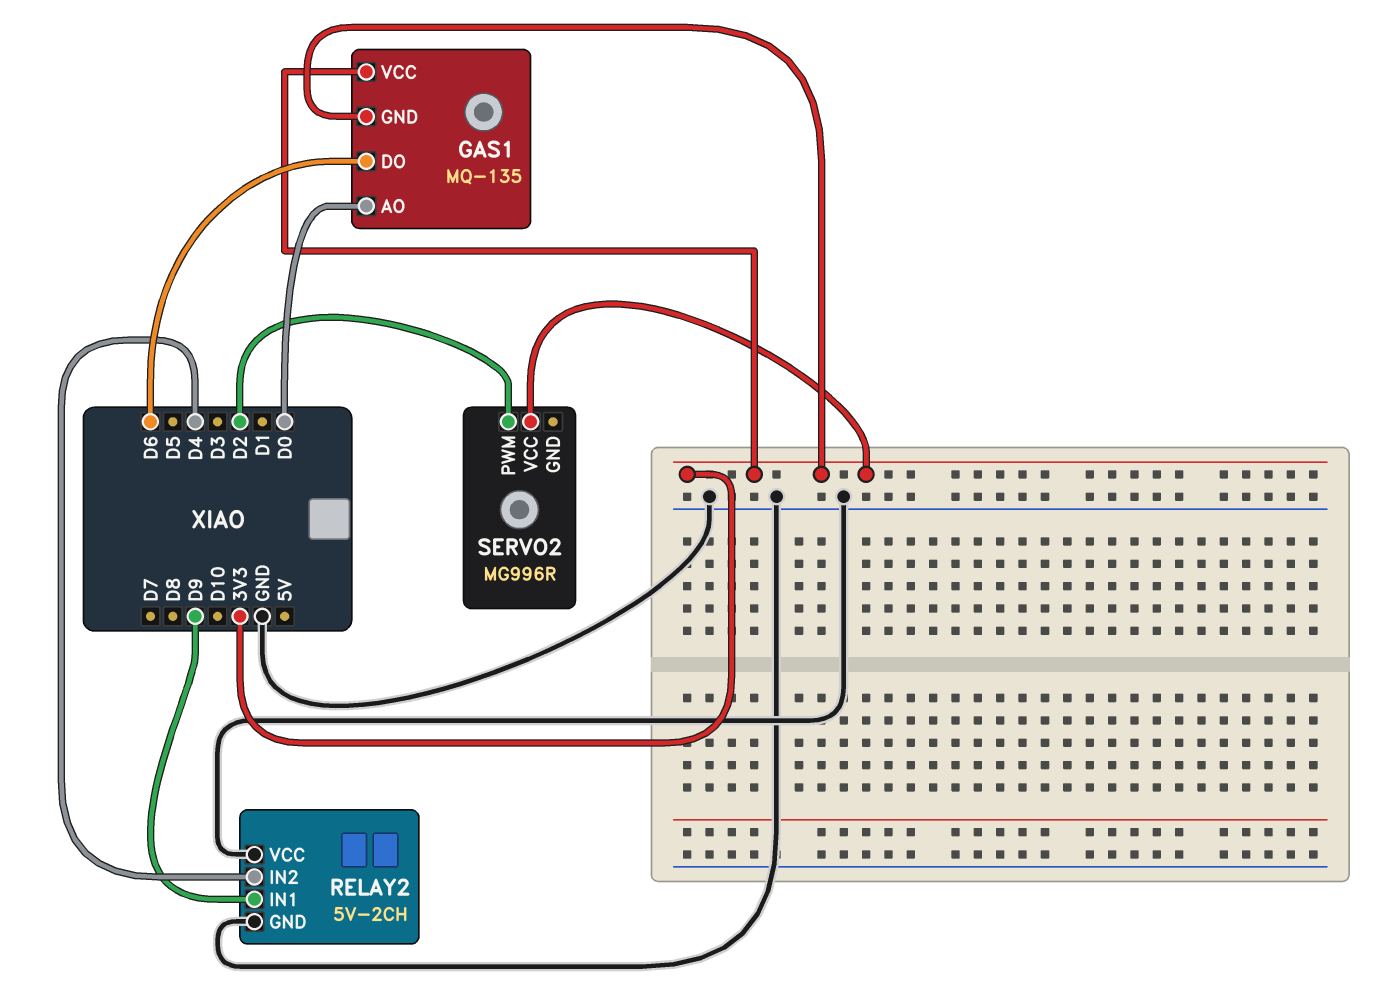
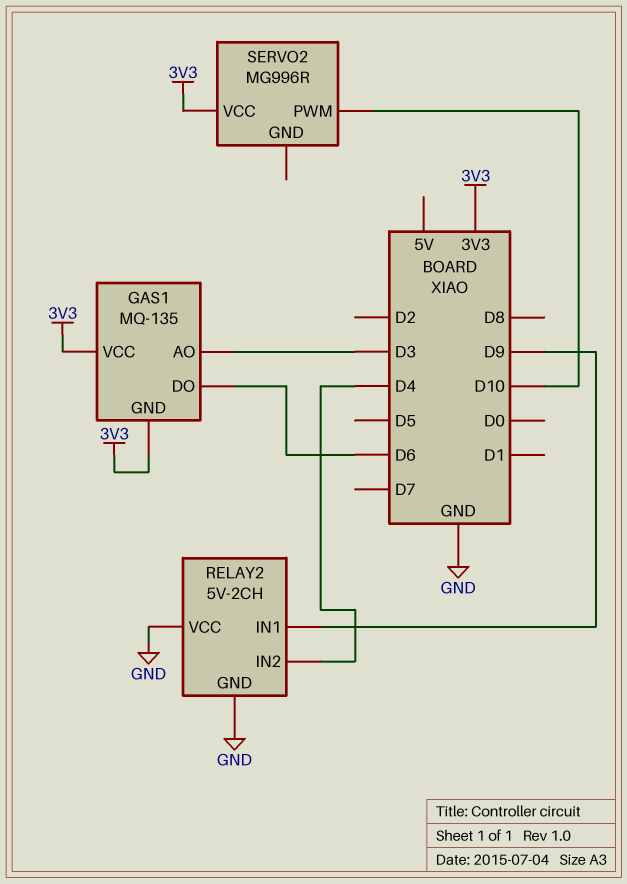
GAS1 pin AO: D0 -> D3
SERVO2 pin PWM: D2 -> D10

